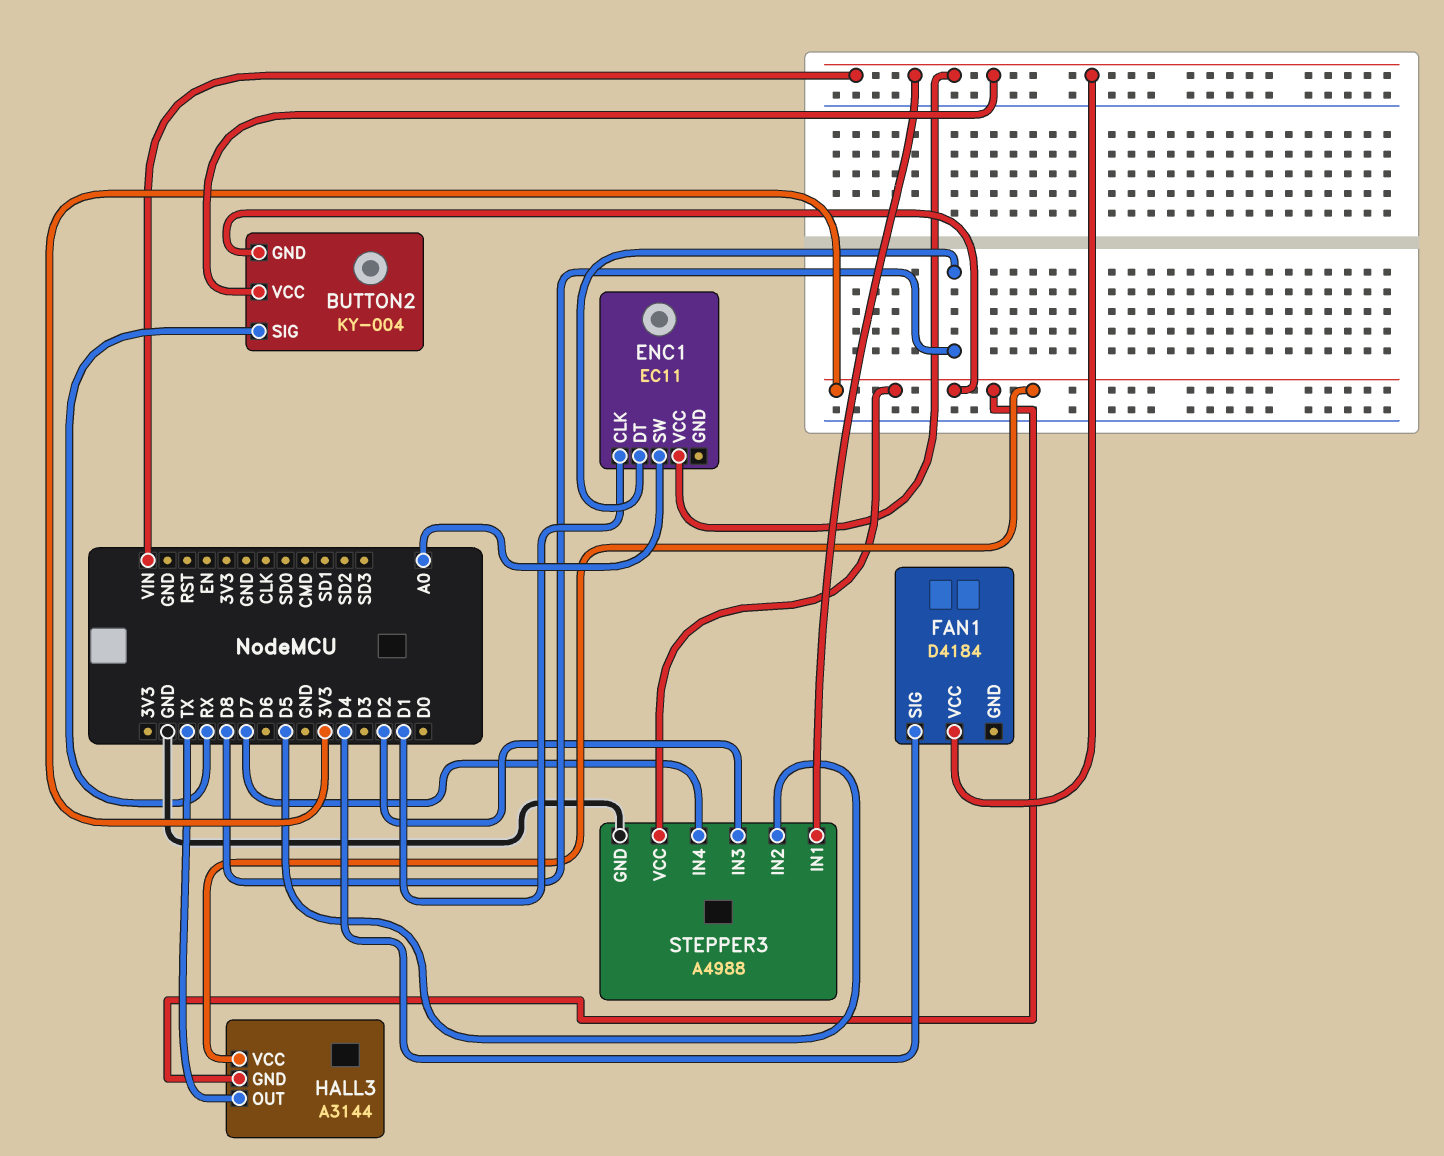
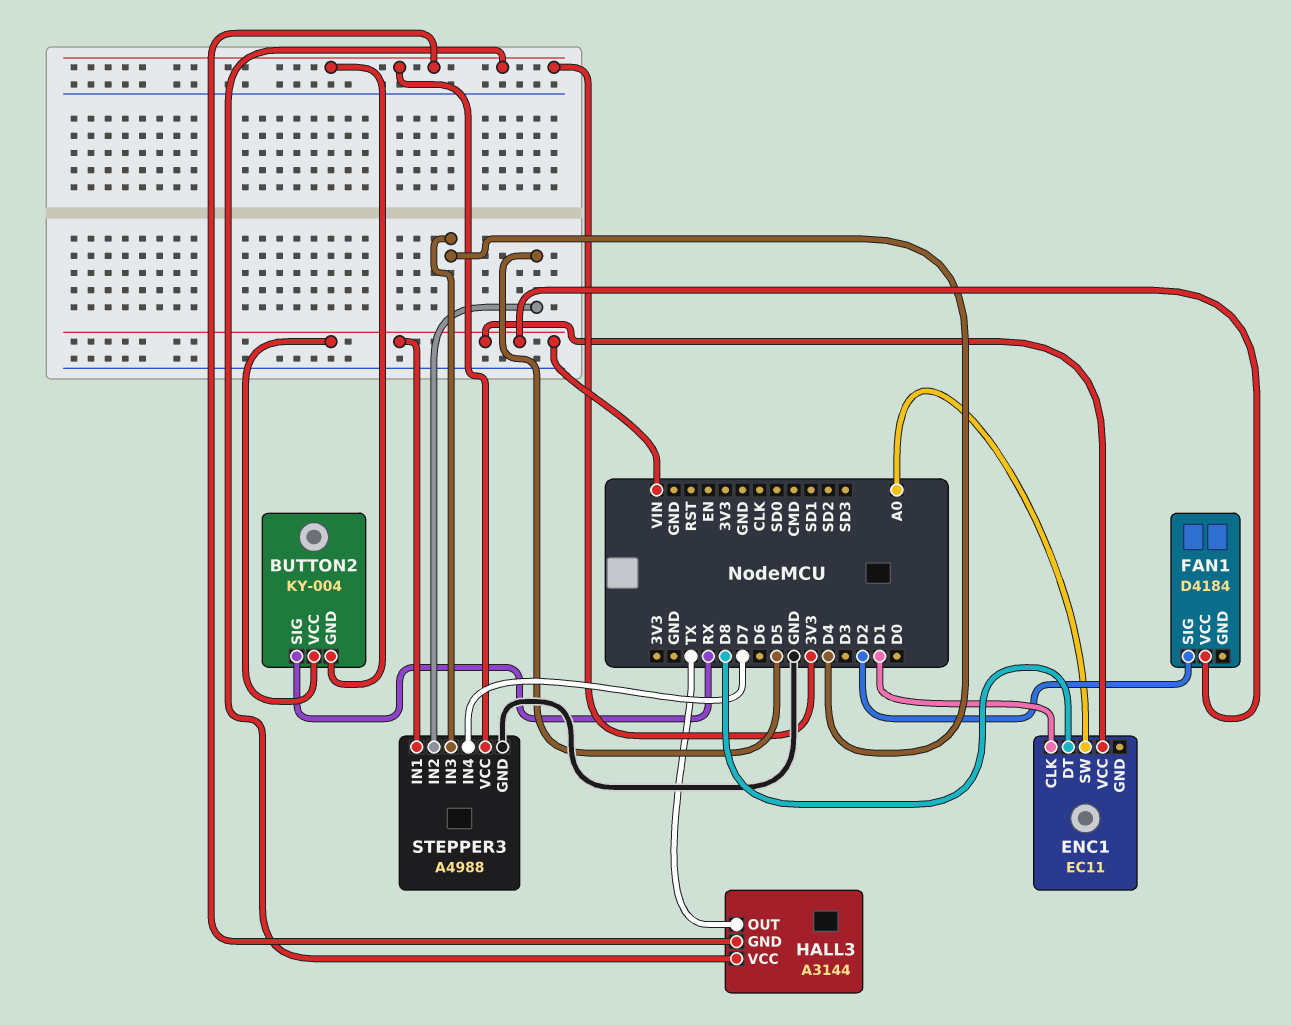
FAN1 pin SIG: D4 -> D2
STEPPER3 pin IN3: D2 -> D4

